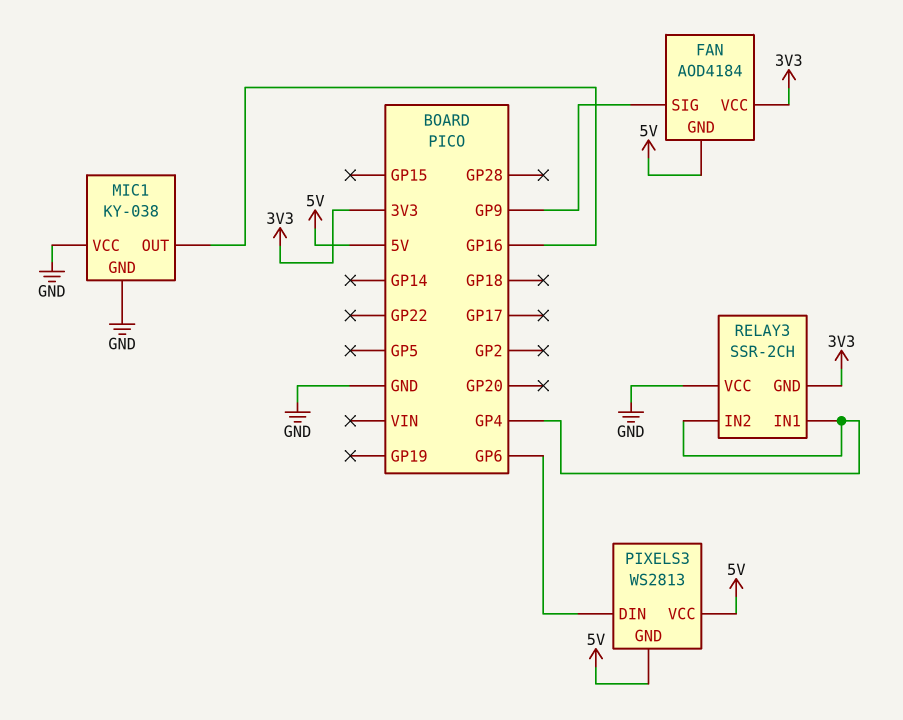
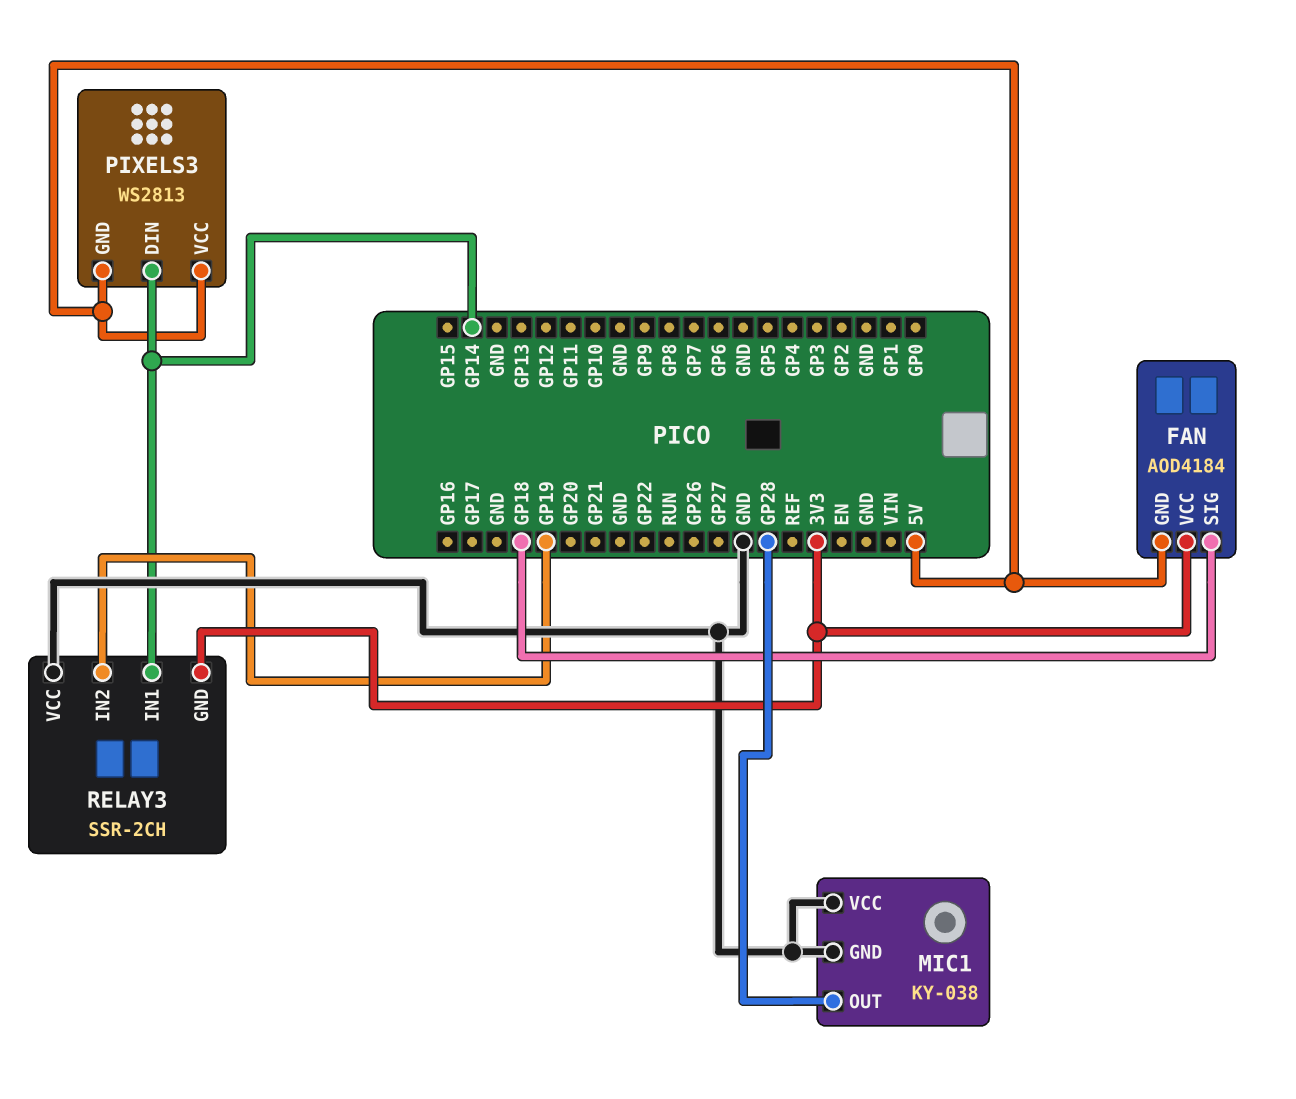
FAN pin SIG: GP9 -> GP18
MIC1 pin OUT: GP16 -> GP28
PIXELS3 pin DIN: GP6 -> GP14
RELAY3 pin IN1: GP4 -> GP14
RELAY3 pin IN2: GP4 -> GP19

